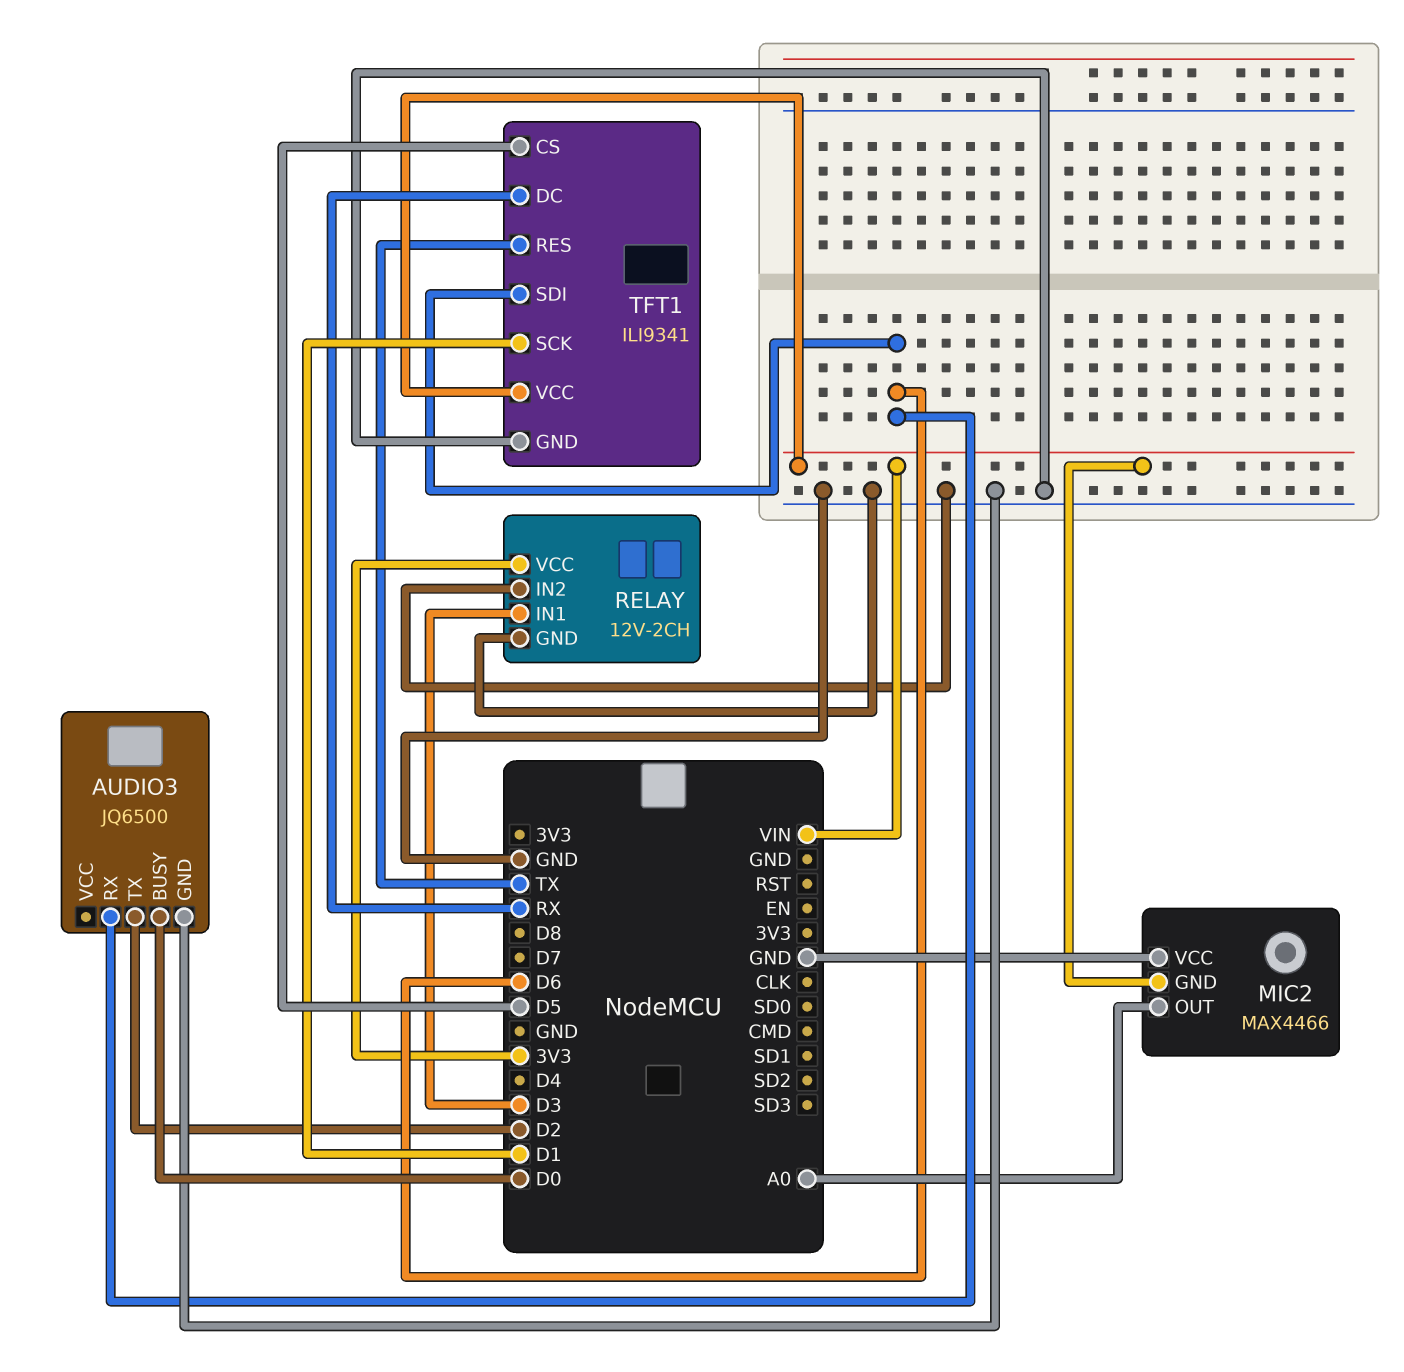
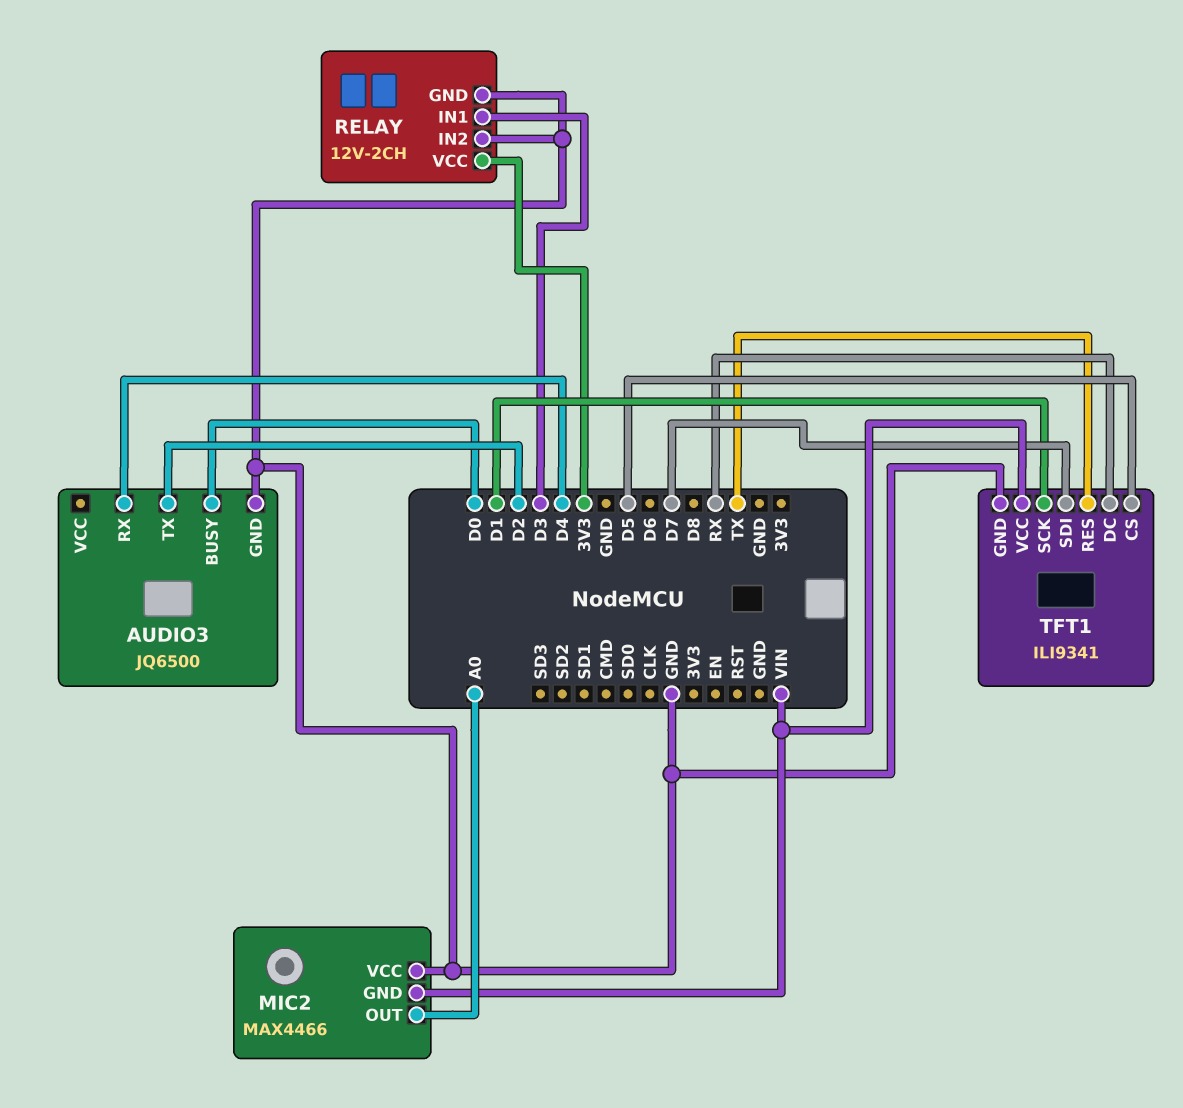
AUDIO3 pin RX: D6 -> D4
TFT1 pin SDI: D6 -> D7

